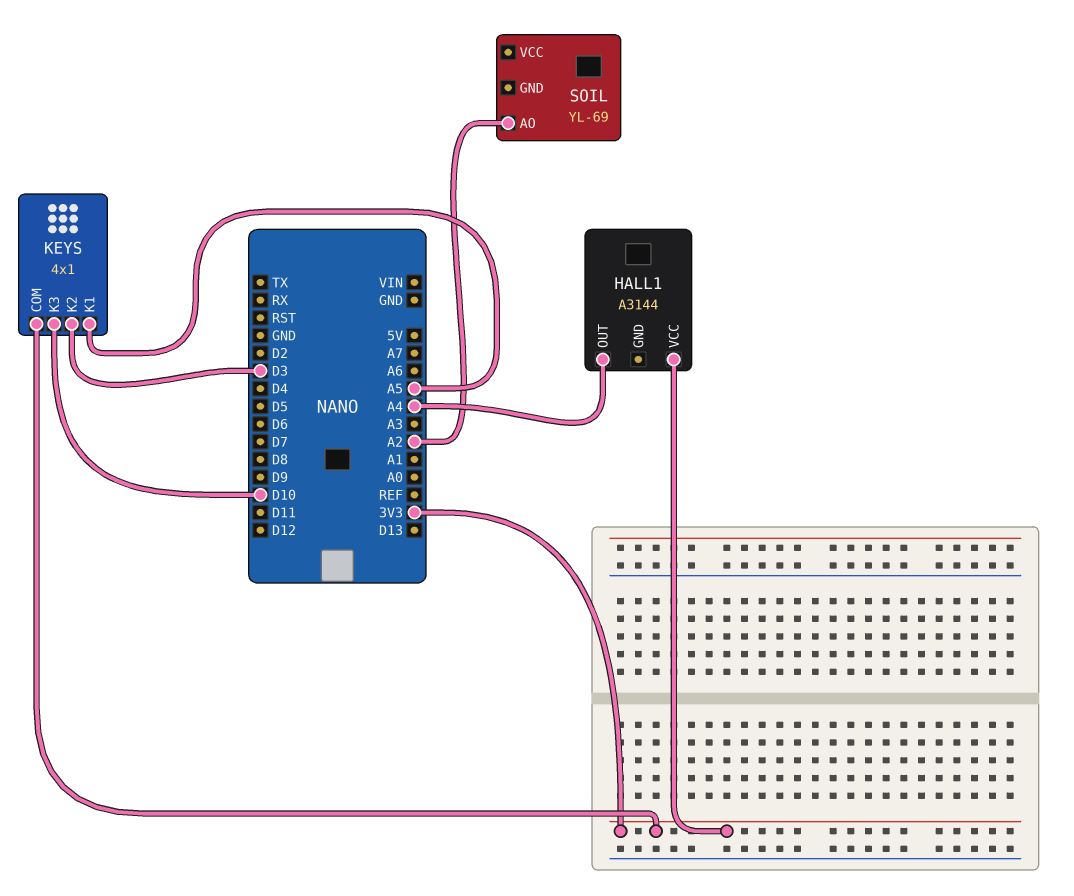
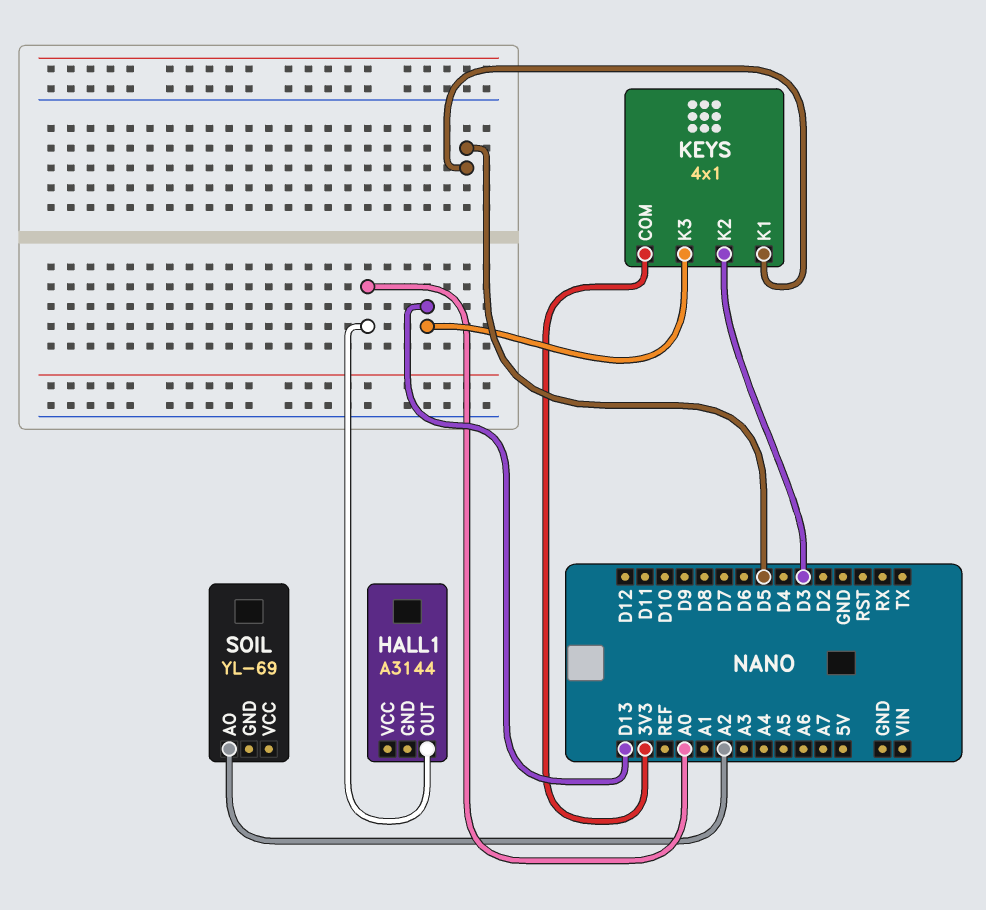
HALL1 pin OUT: A4 -> A0
HALL1 pin VCC: 3V3 -> none
KEYS pin K1: A5 -> D5
KEYS pin K3: D10 -> D13

